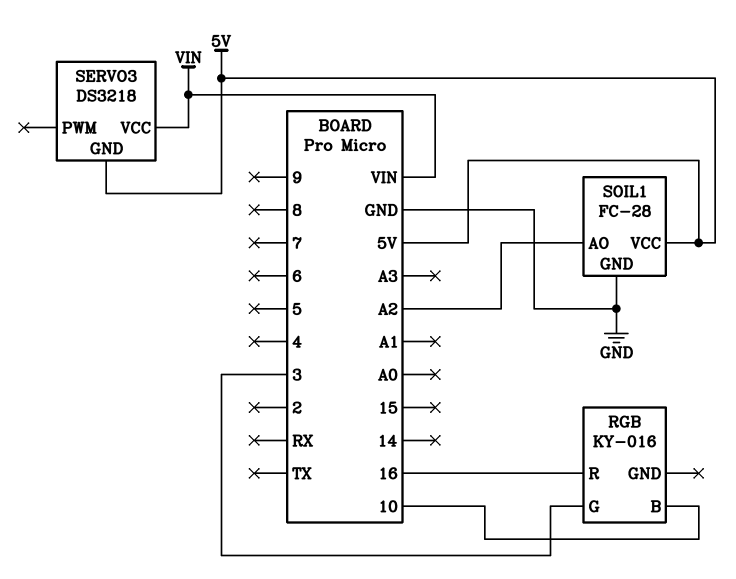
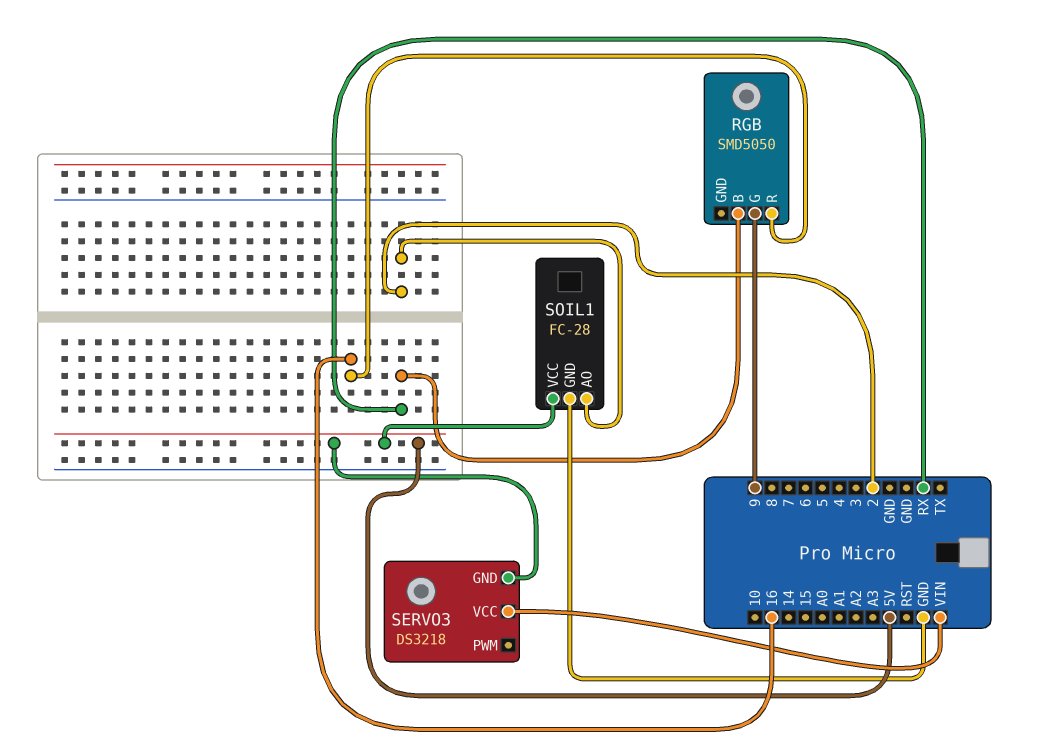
RGB: KY-016 -> SMD5050
RGB pin B: 10 -> RX
RGB pin G: 3 -> 9
SOIL1 pin AO: A2 -> 2

